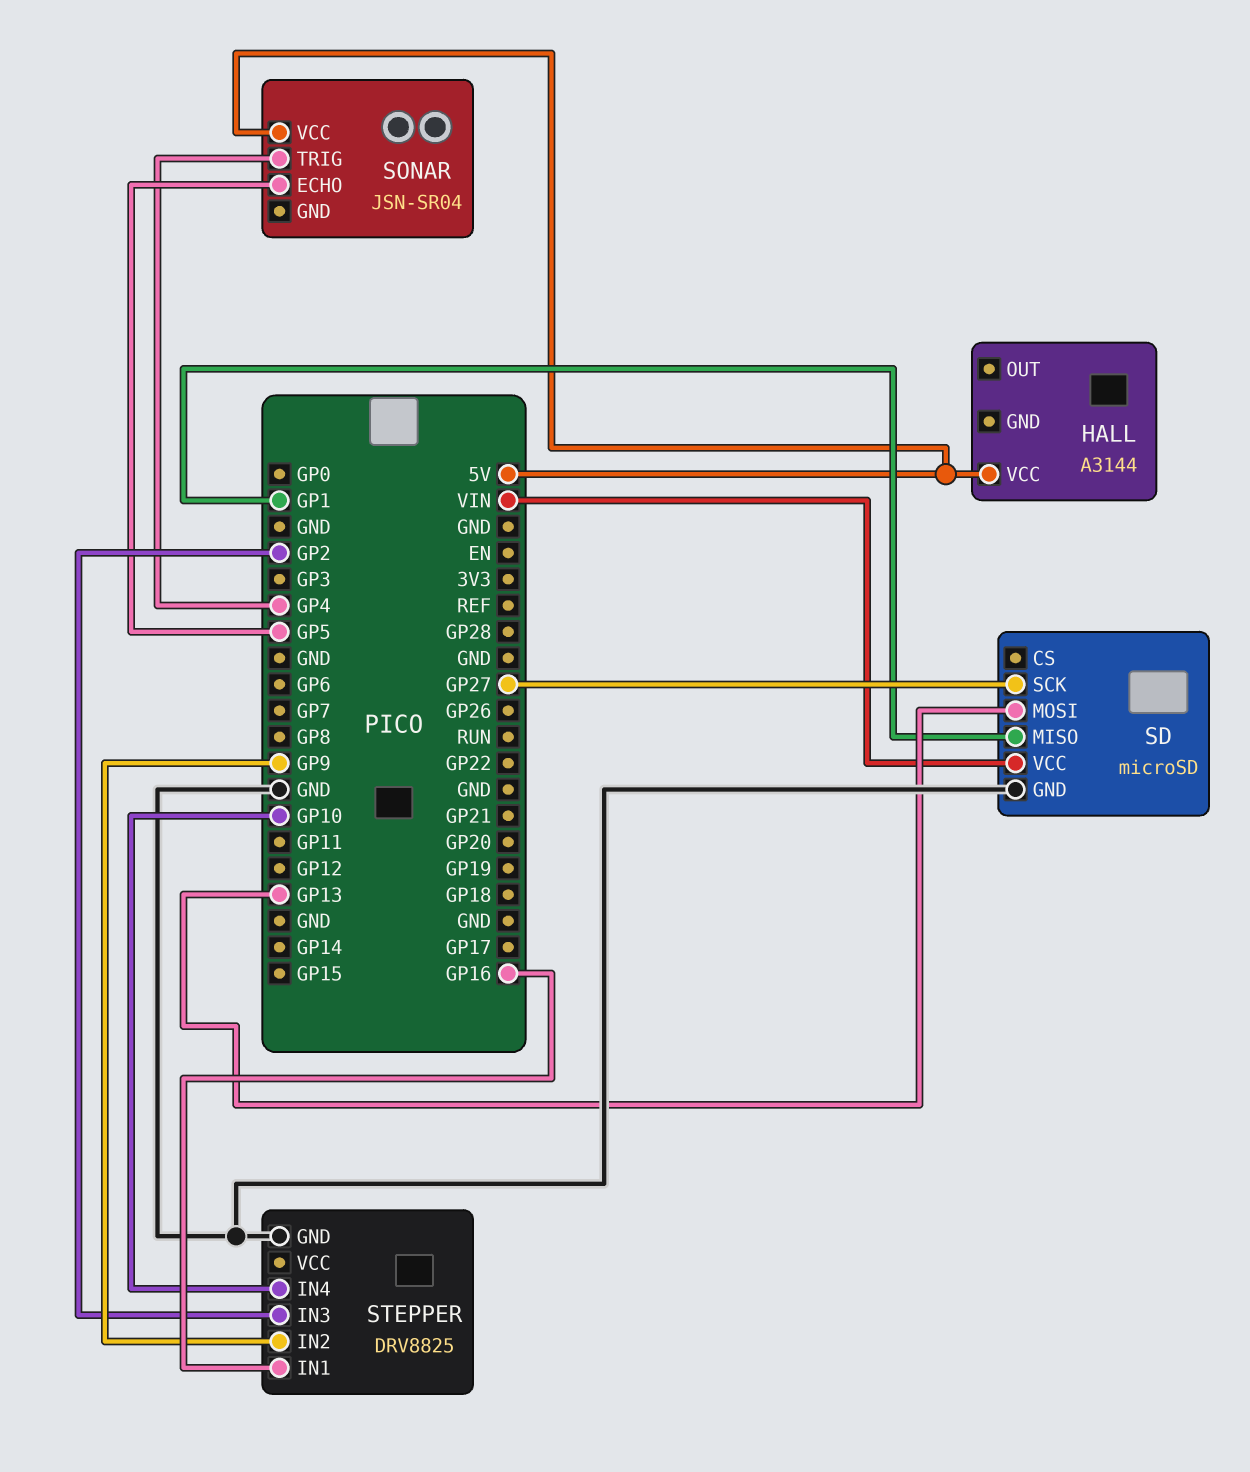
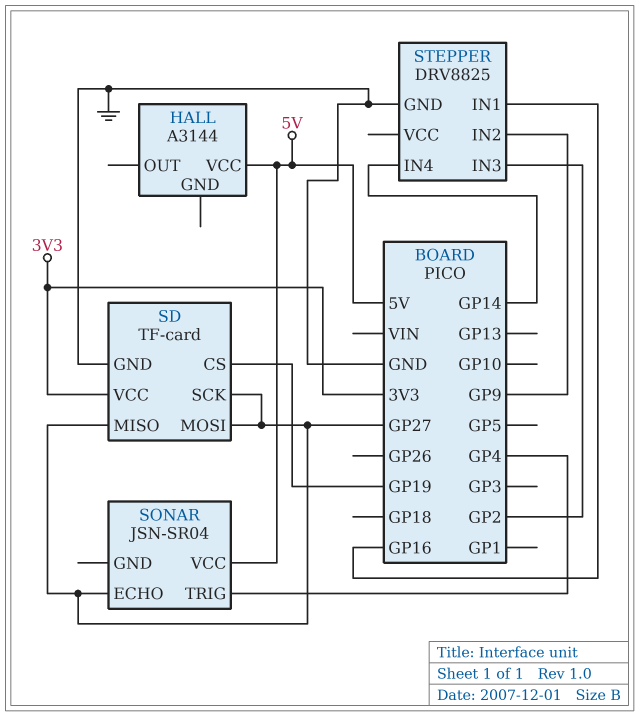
SD: microSD -> TF-card
SD pin CS: none -> GP19
SD pin MISO: GP1 -> GP27
SD pin MOSI: GP13 -> GP27
SD pin VCC: VIN -> 3V3
SONAR pin ECHO: GP5 -> GP27
STEPPER pin IN4: GP10 -> GP14

